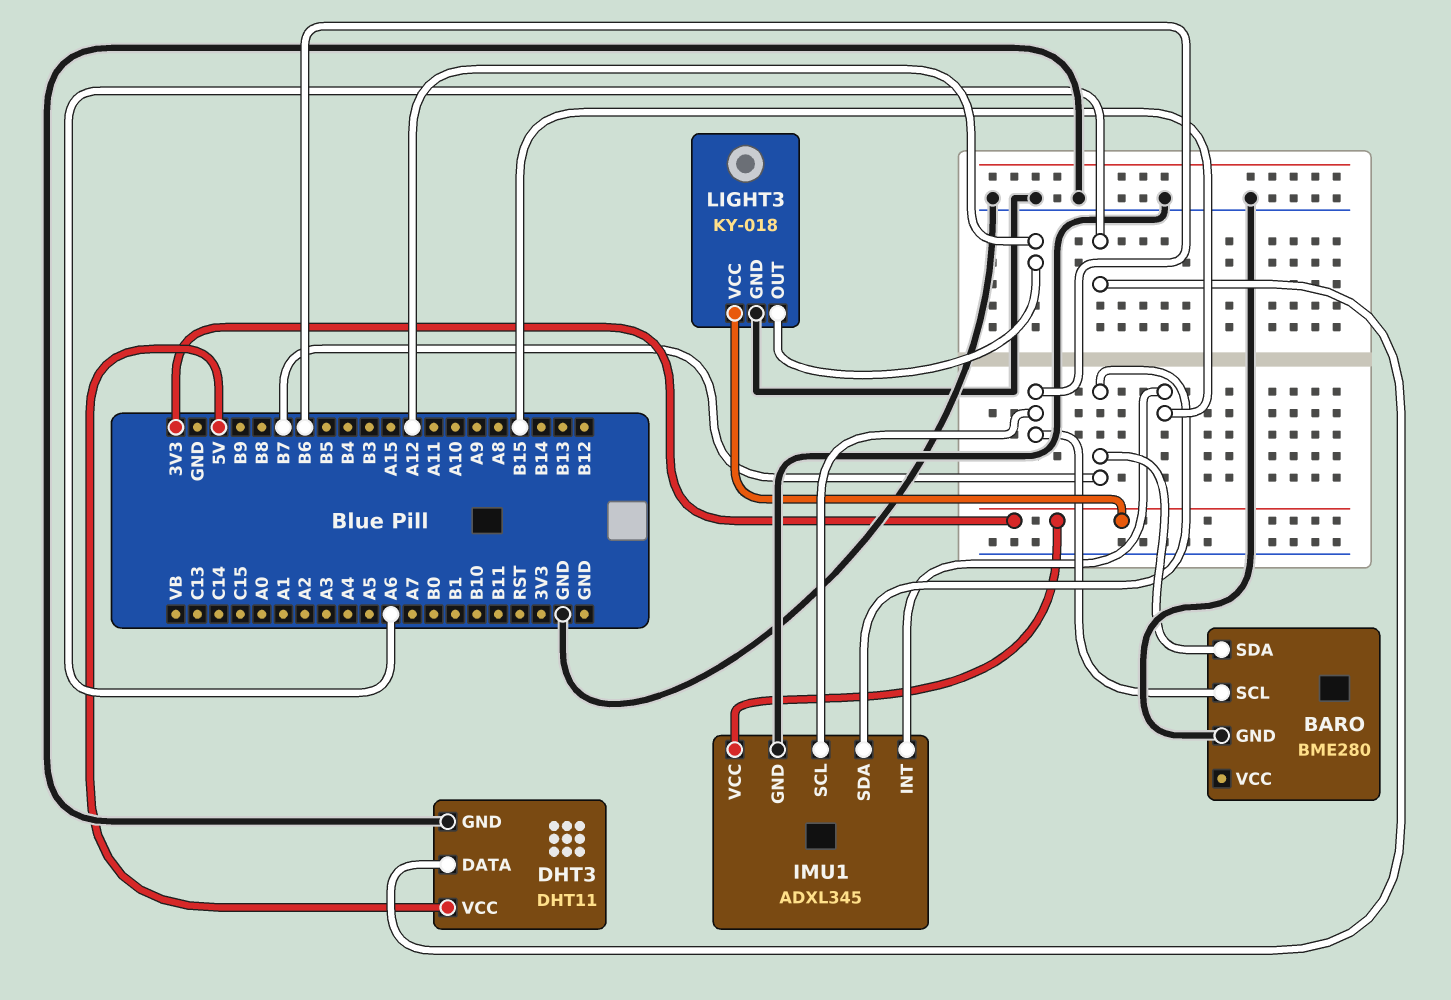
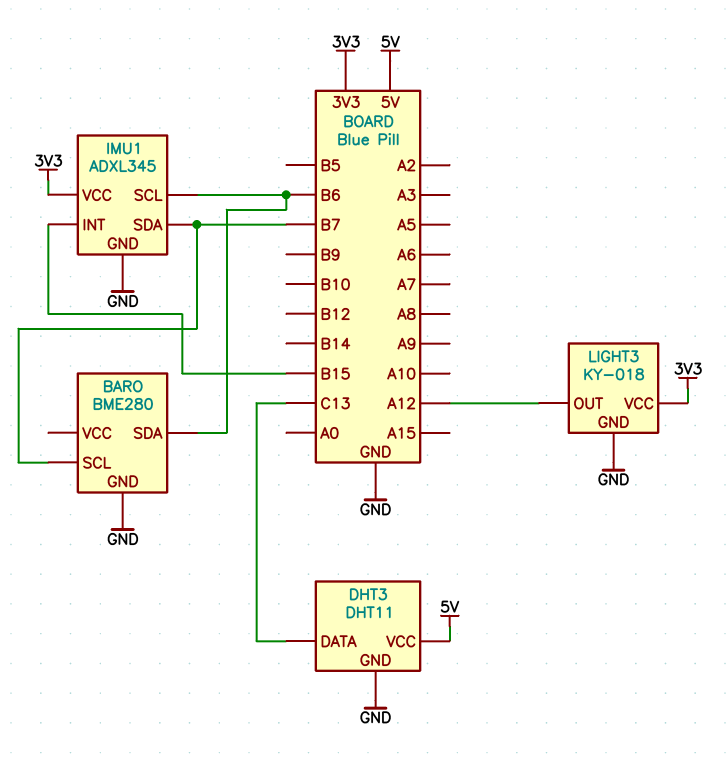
BARO pin SCL: B6 -> B7
BARO pin SDA: B7 -> B6
DHT3 pin DATA: A6 -> C13

